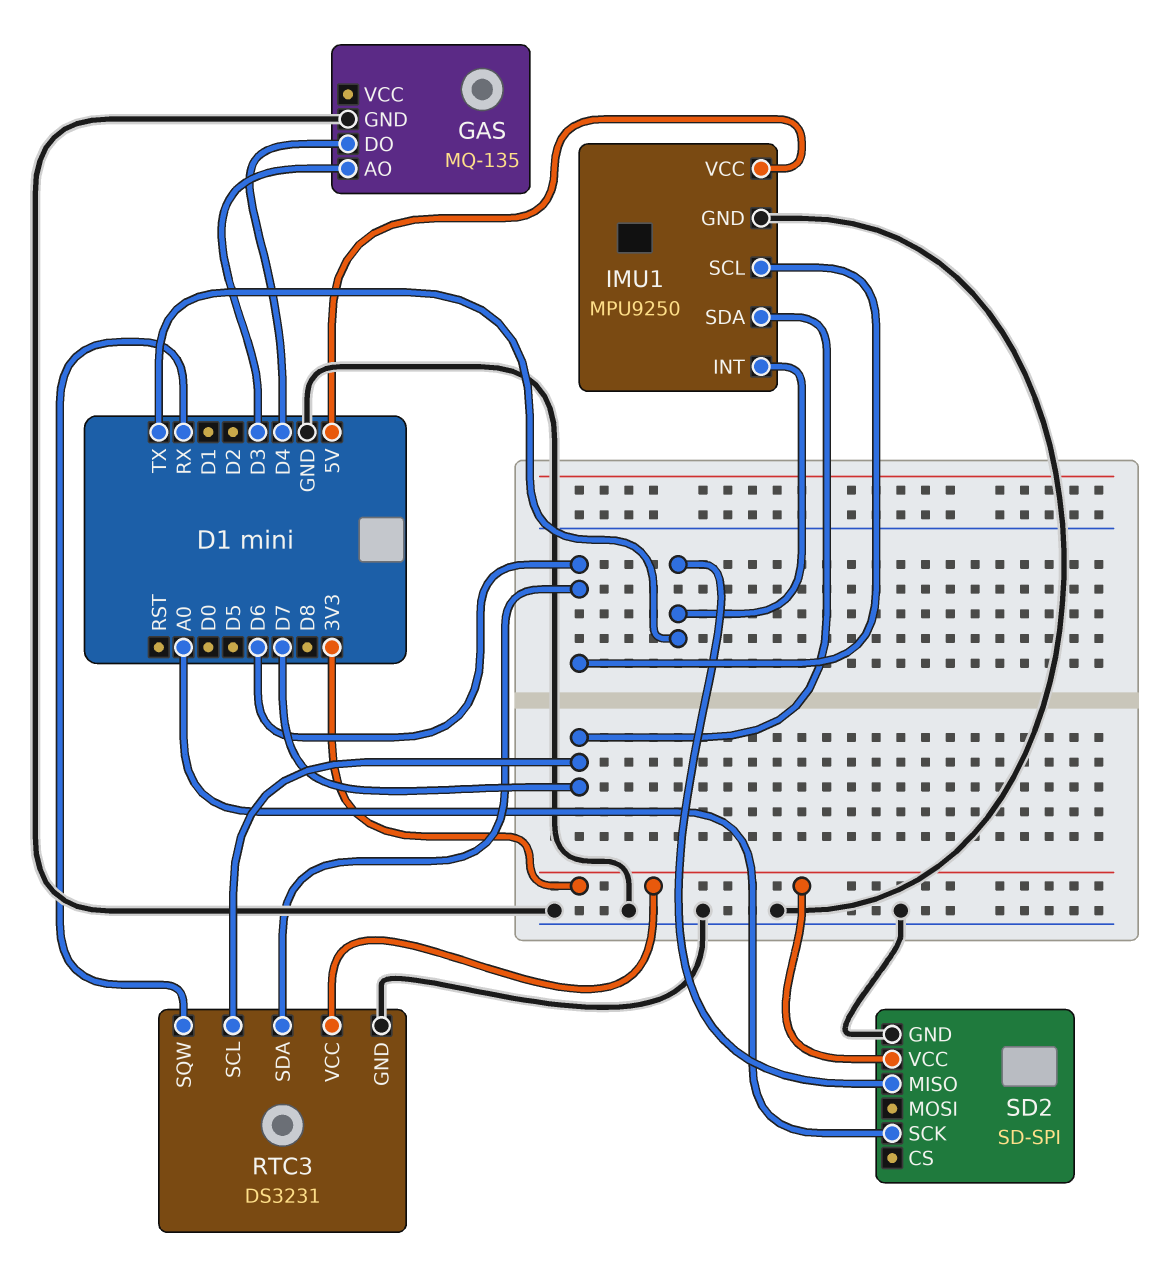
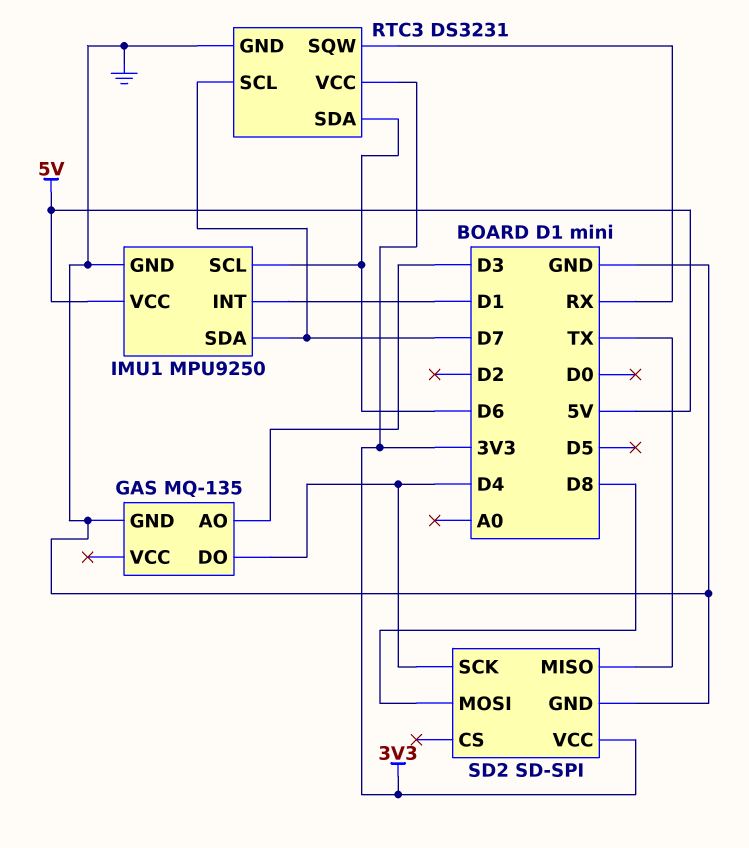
IMU1 pin INT: TX -> D1
SD2 pin MOSI: none -> D8
SD2 pin SCK: A0 -> D4

